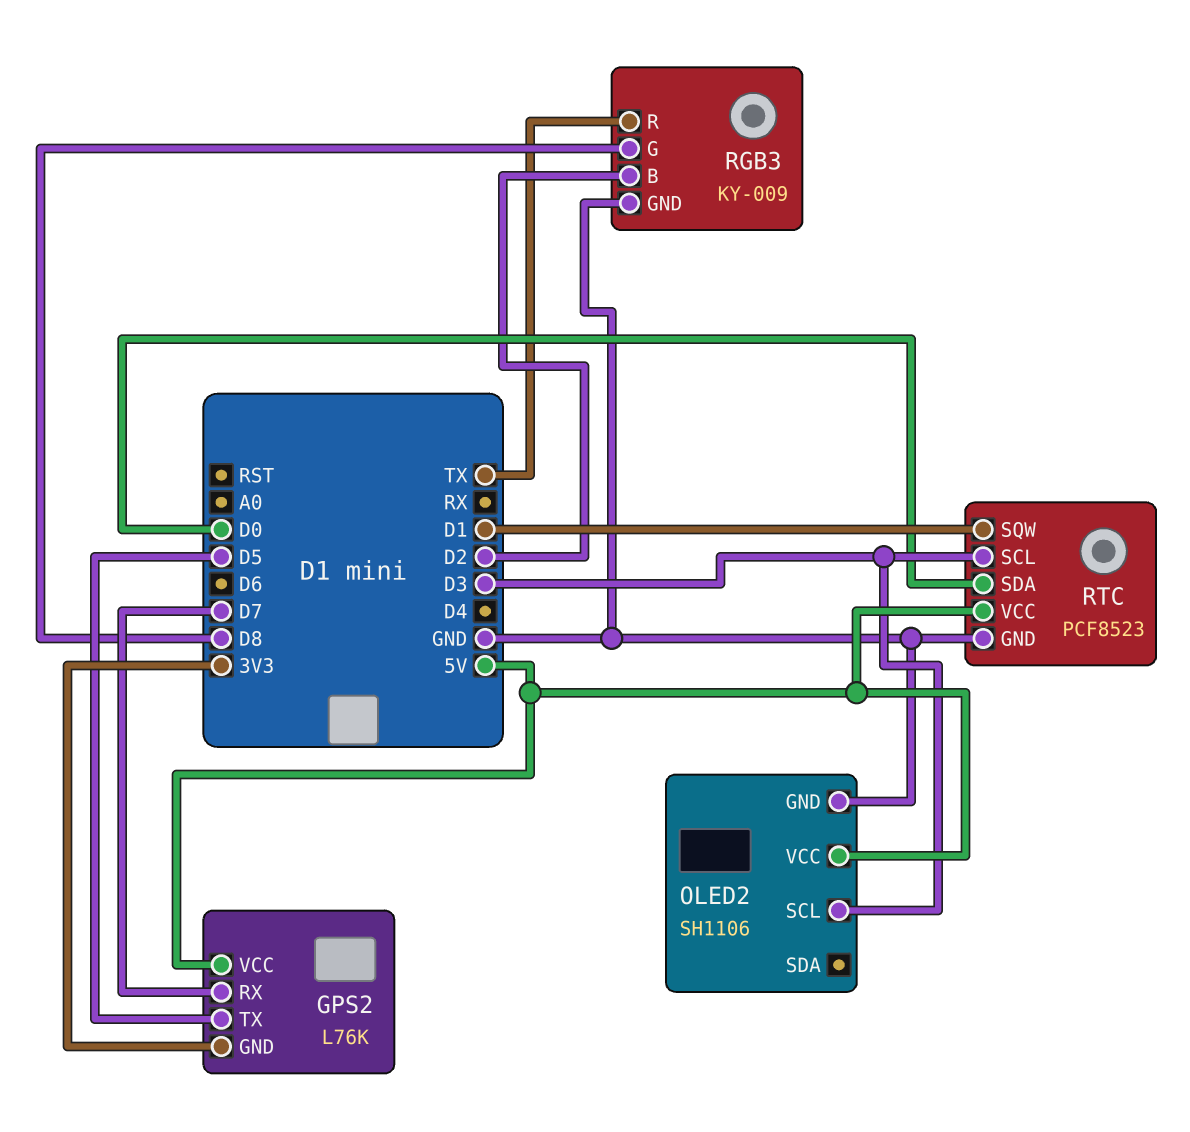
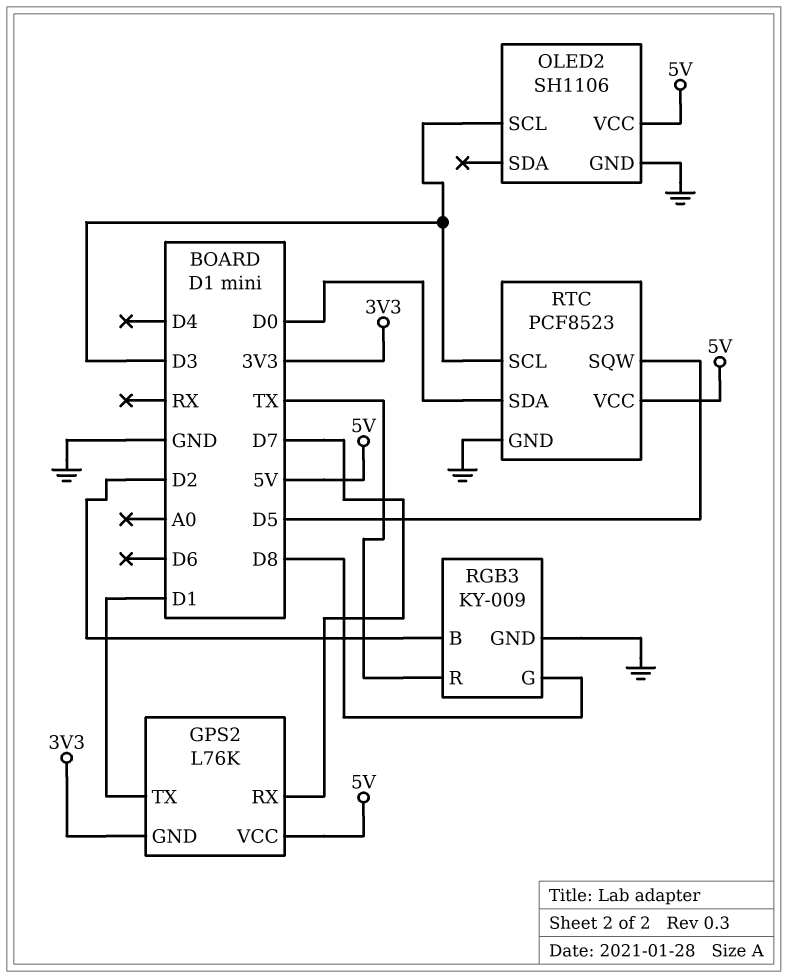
GPS2 pin TX: D5 -> D1
RTC pin SQW: D1 -> D5

